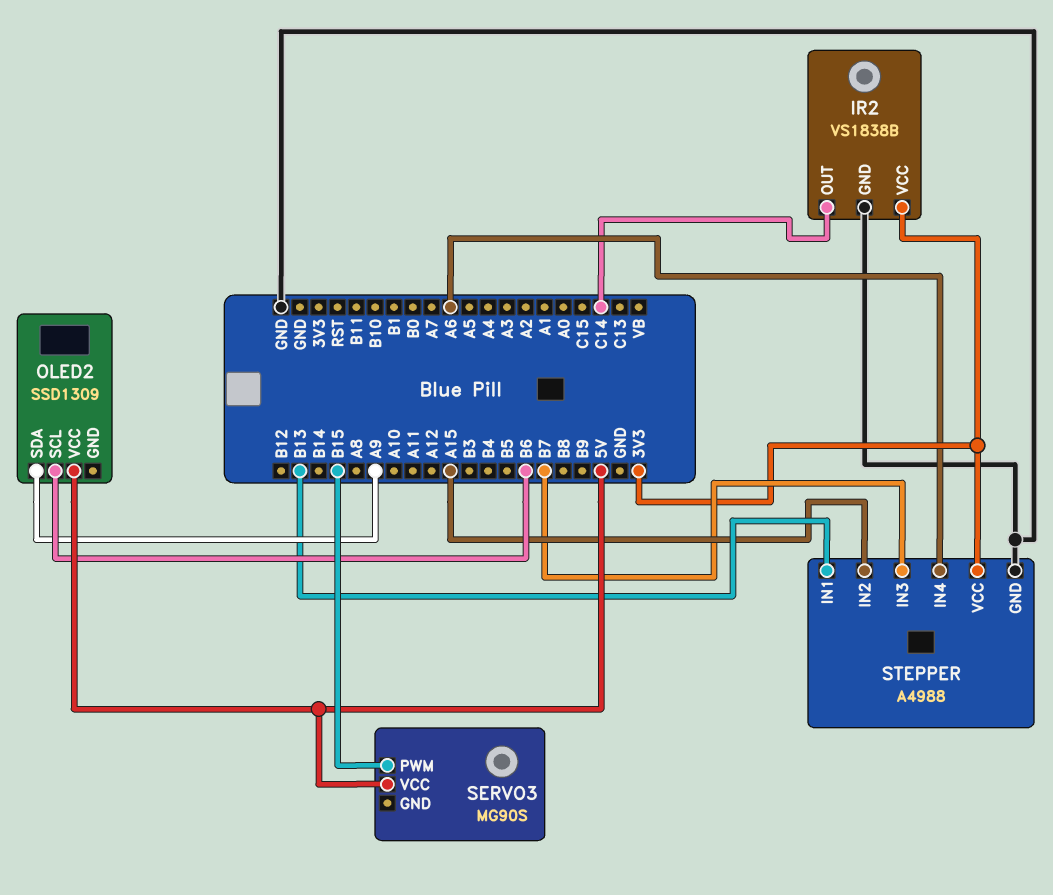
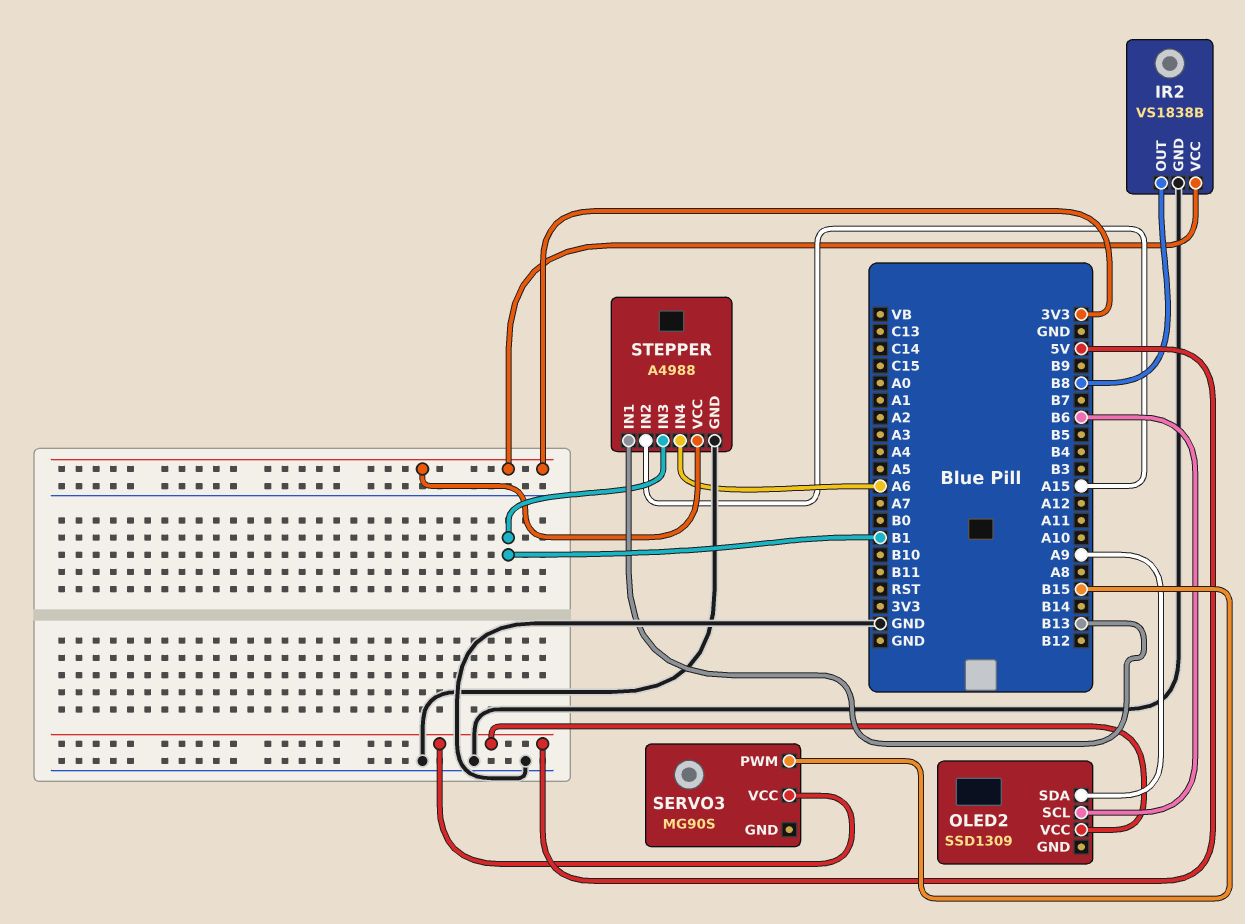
IR2 pin OUT: C14 -> B8
STEPPER pin IN3: B7 -> B1

